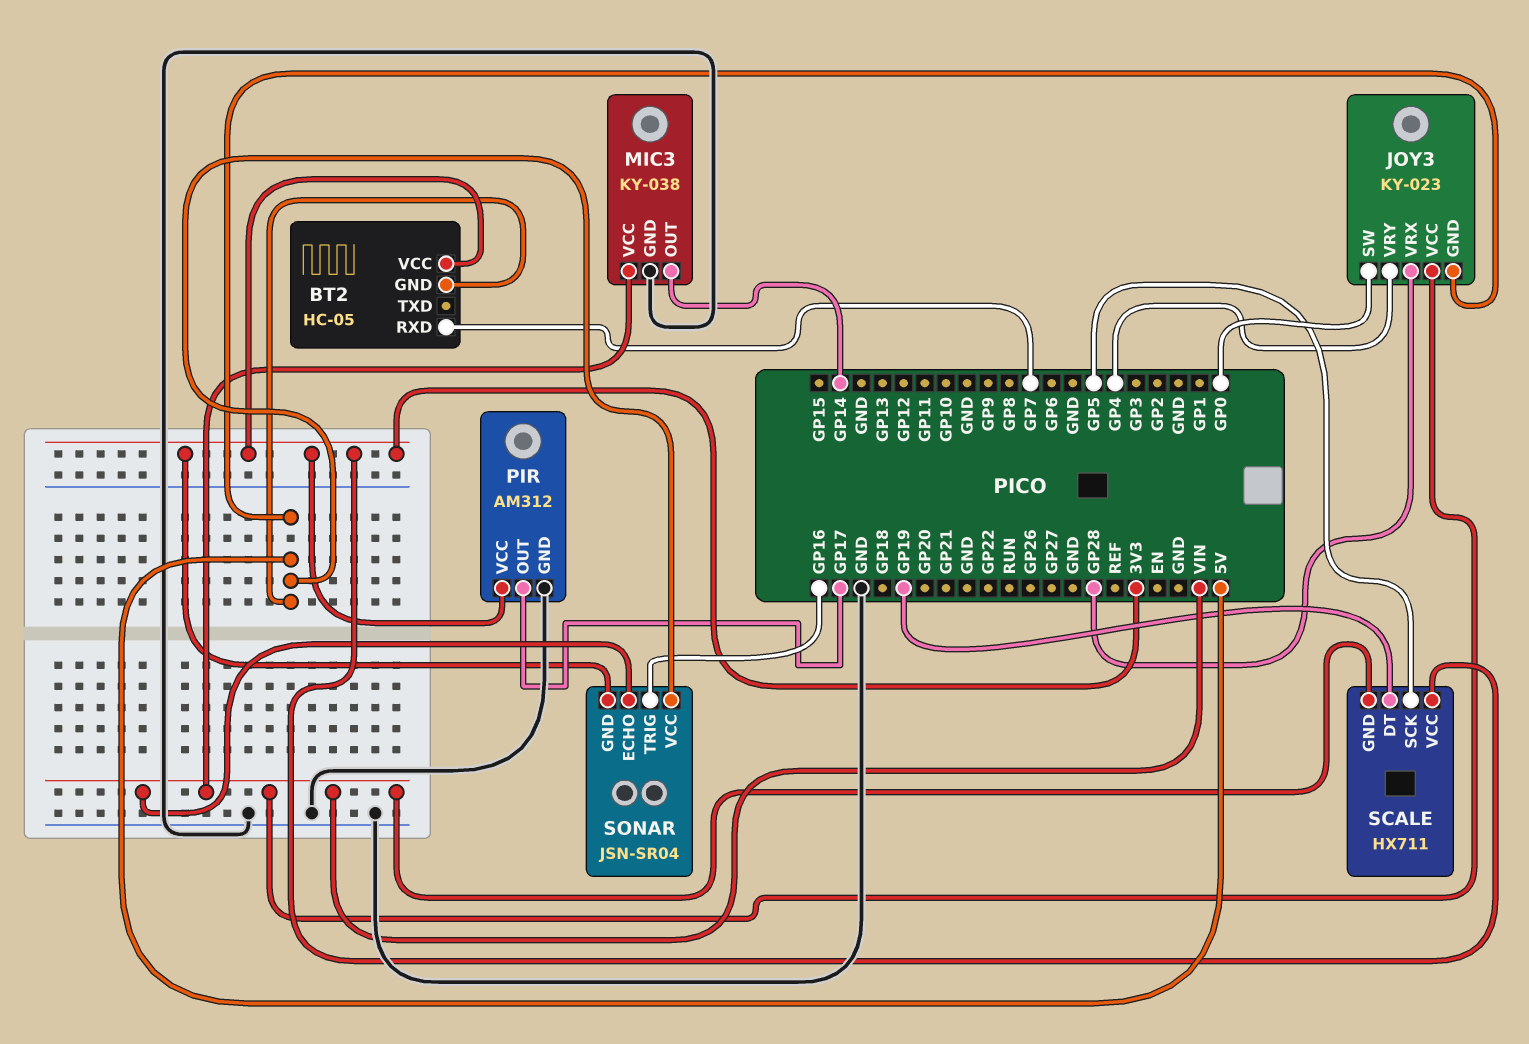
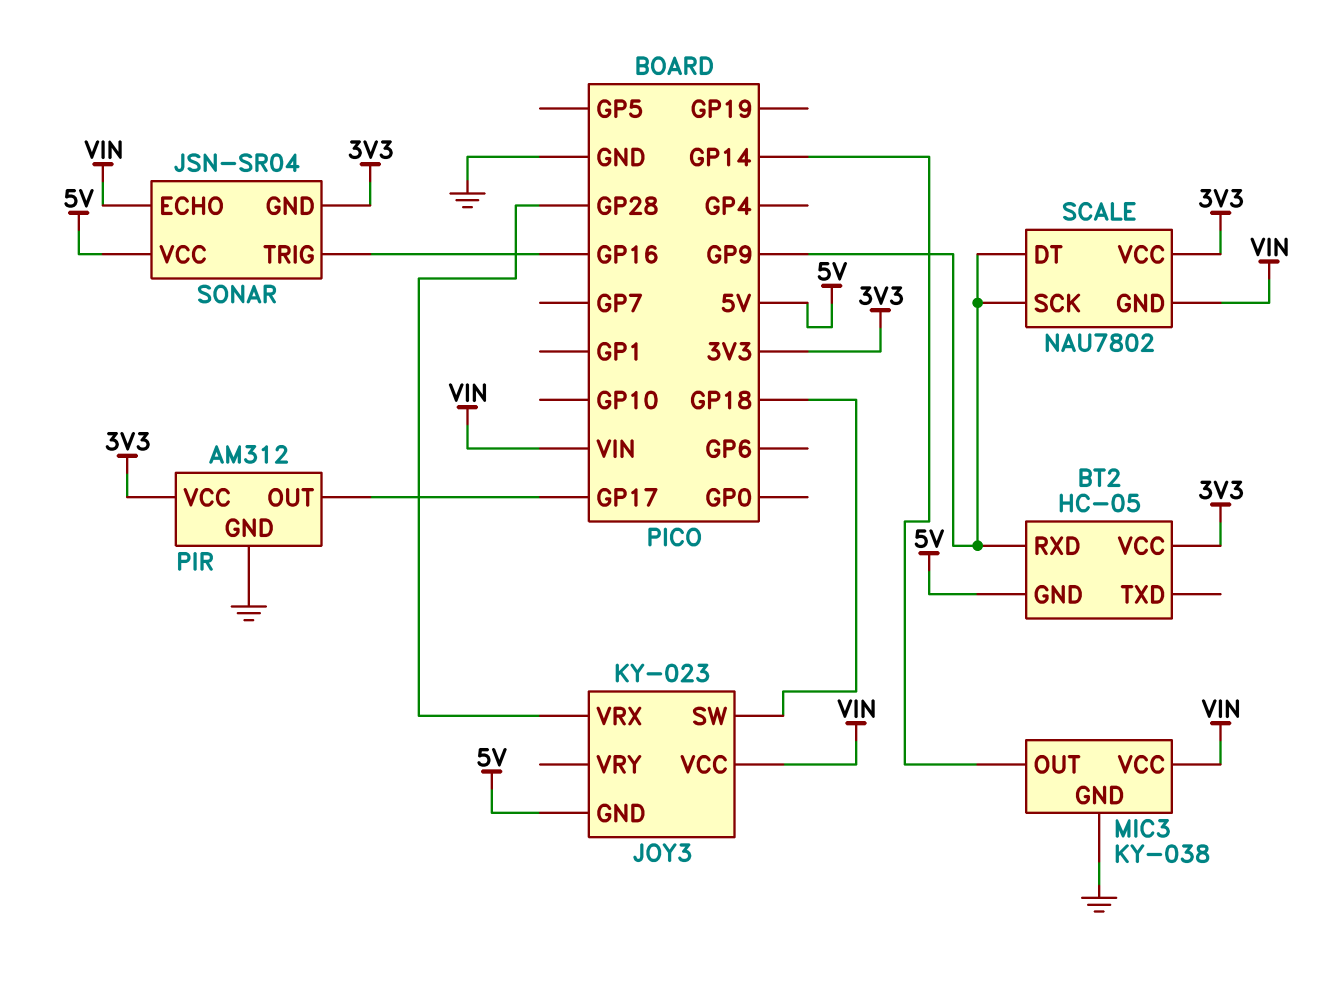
BT2 pin RXD: GP7 -> GP9
JOY3 pin SW: GP0 -> GP18
JOY3 pin VRY: GP4 -> none
SCALE: HX711 -> NAU7802
SCALE pin DT: GP19 -> GP9
SCALE pin SCK: GP5 -> GP9

